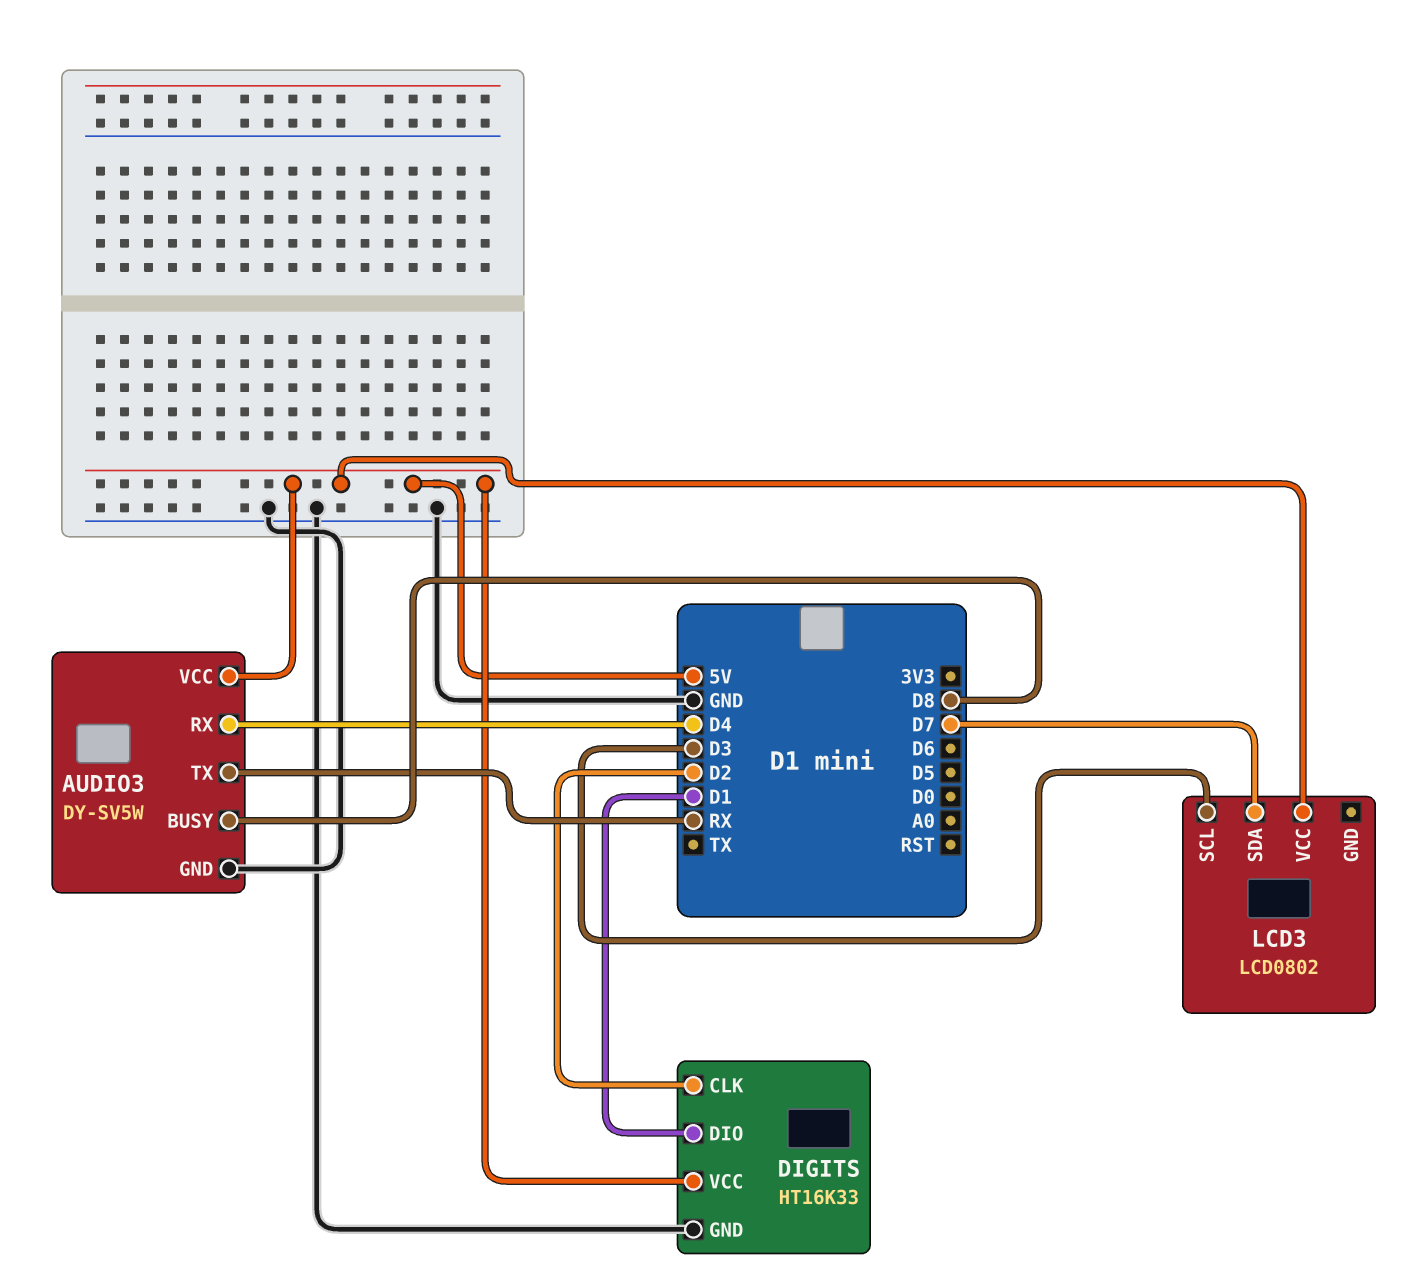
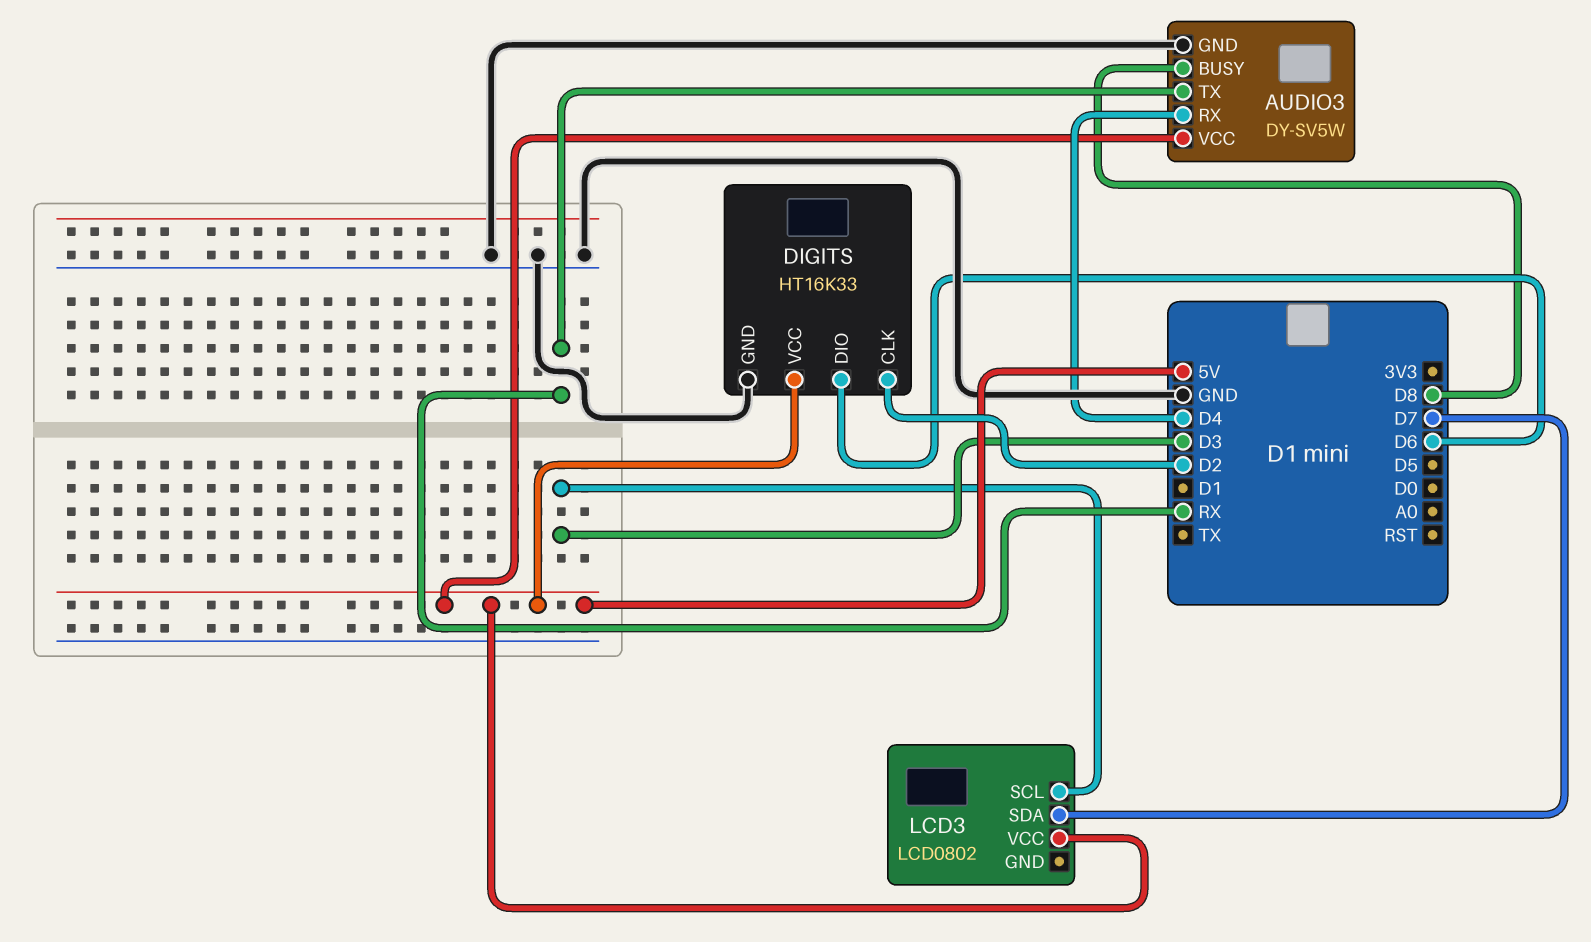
DIGITS pin DIO: D1 -> D6

